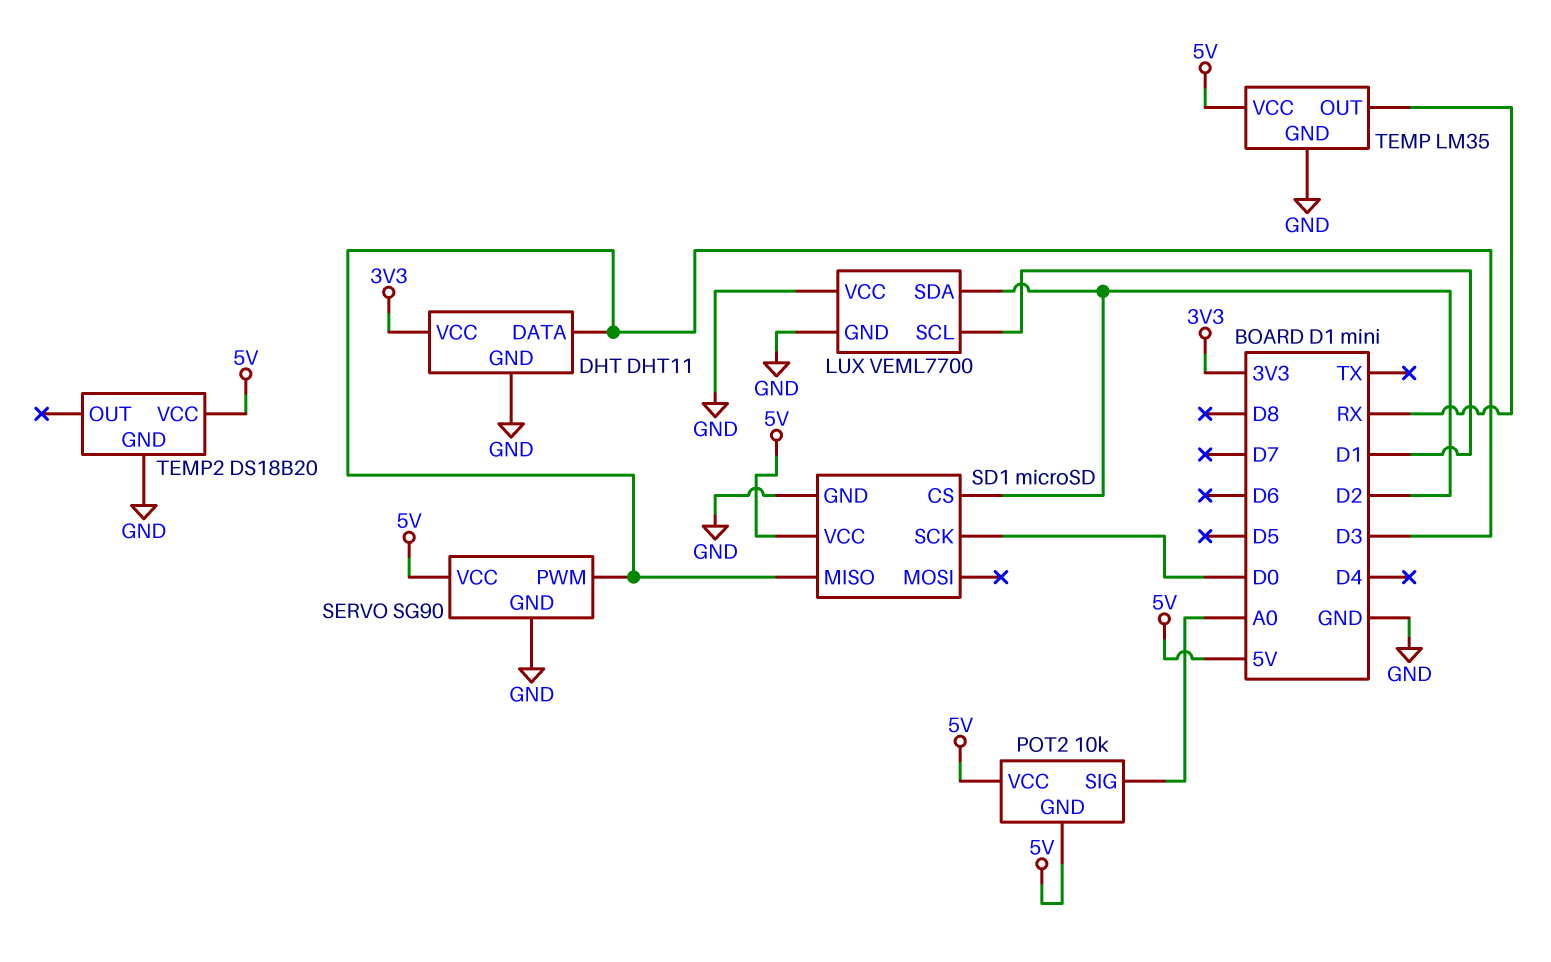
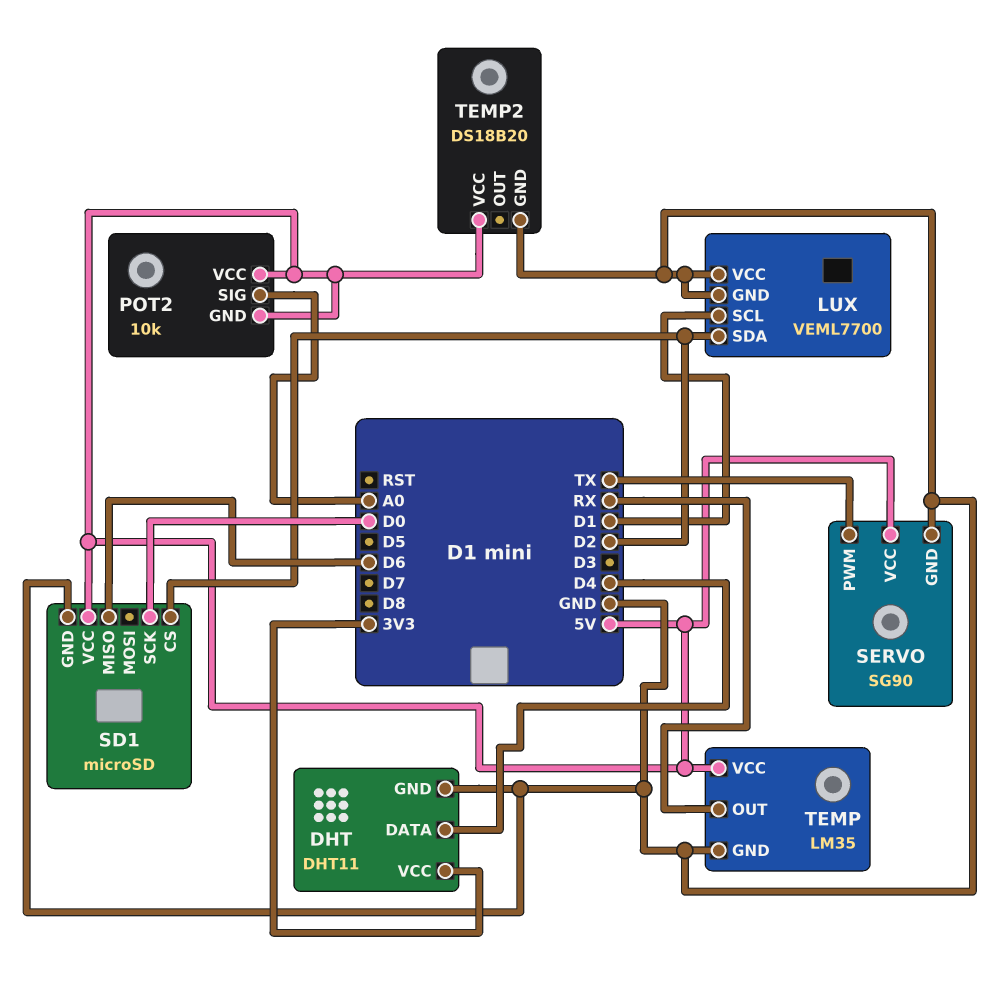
DHT pin DATA: D3 -> D4
SD1 pin MISO: D3 -> D6
SERVO pin PWM: D3 -> TX

